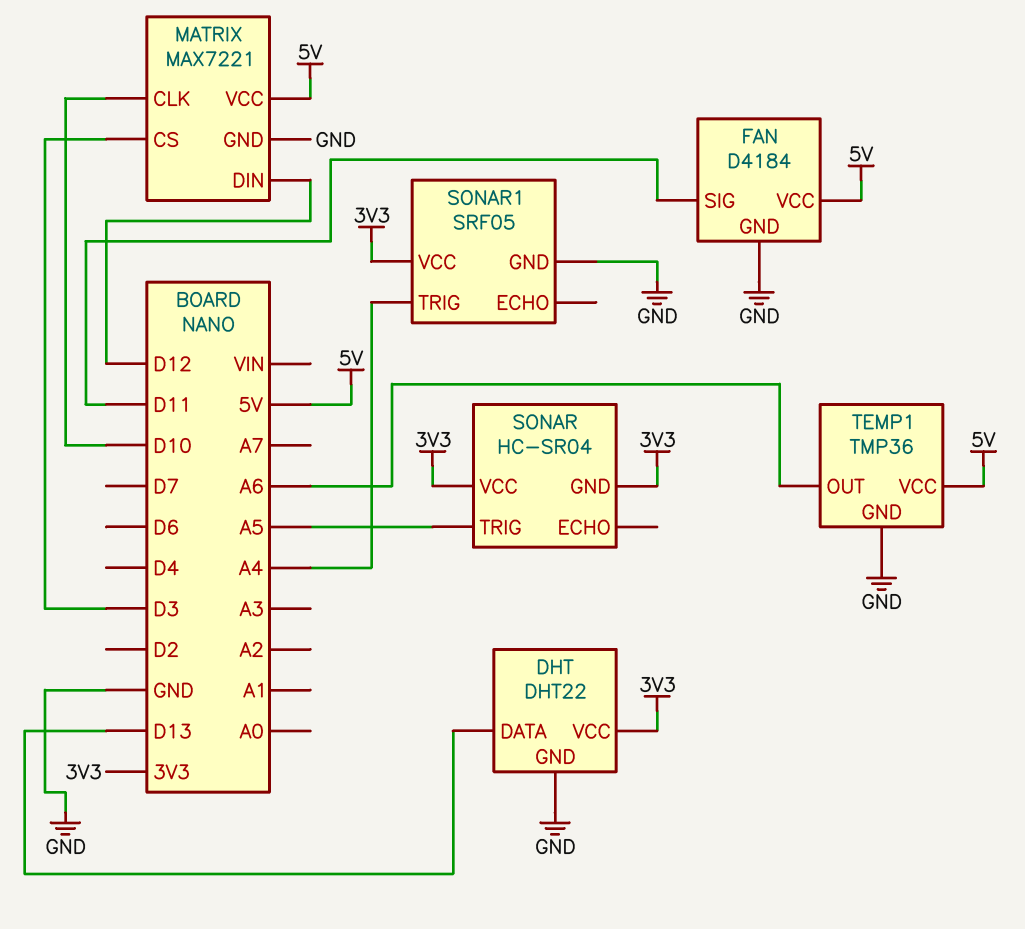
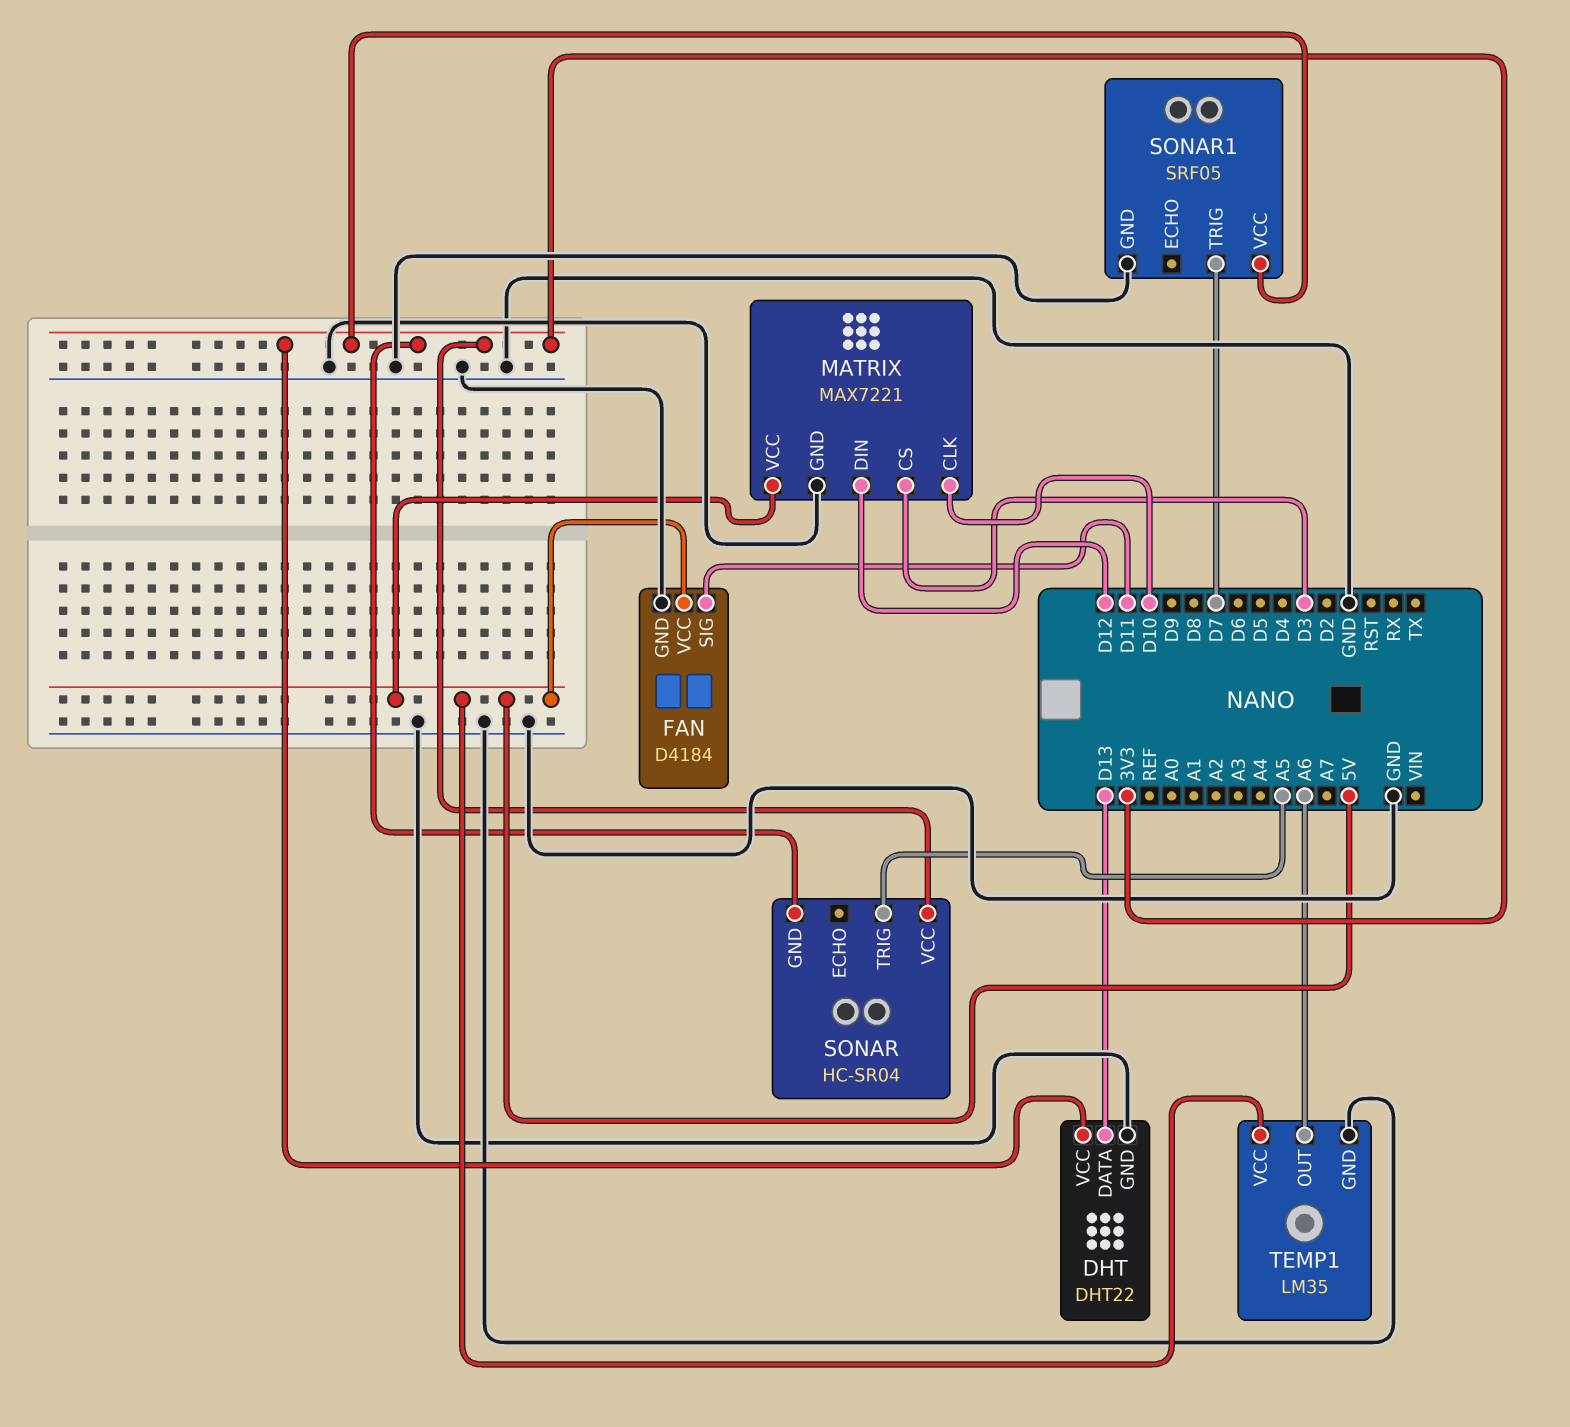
SONAR1 pin TRIG: A4 -> D7
TEMP1: TMP36 -> LM35

